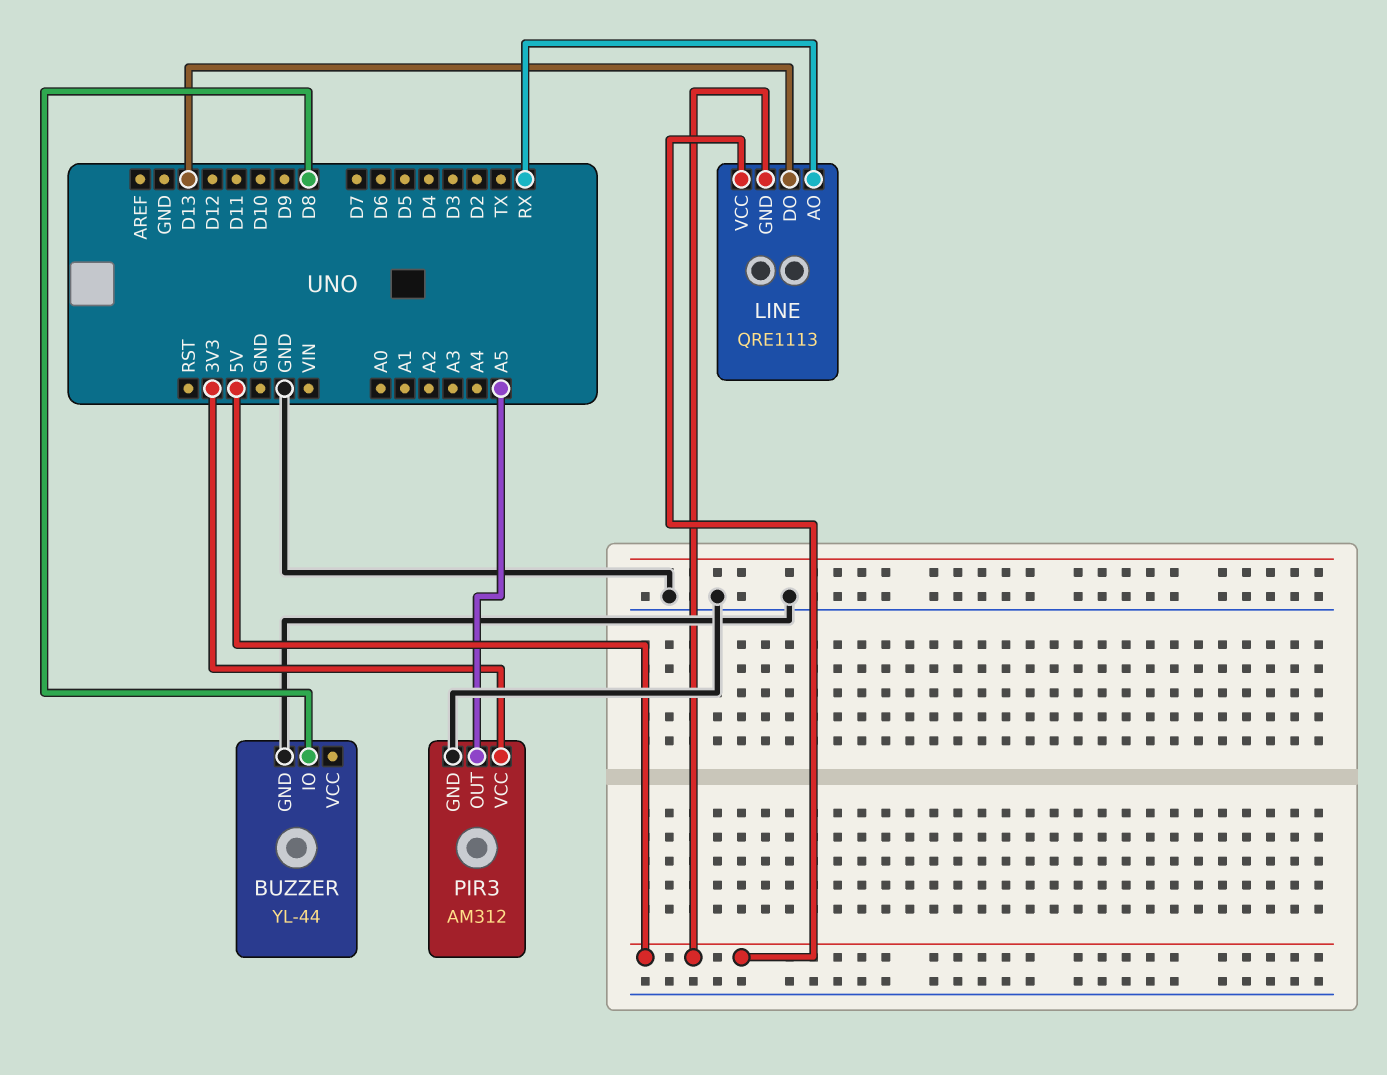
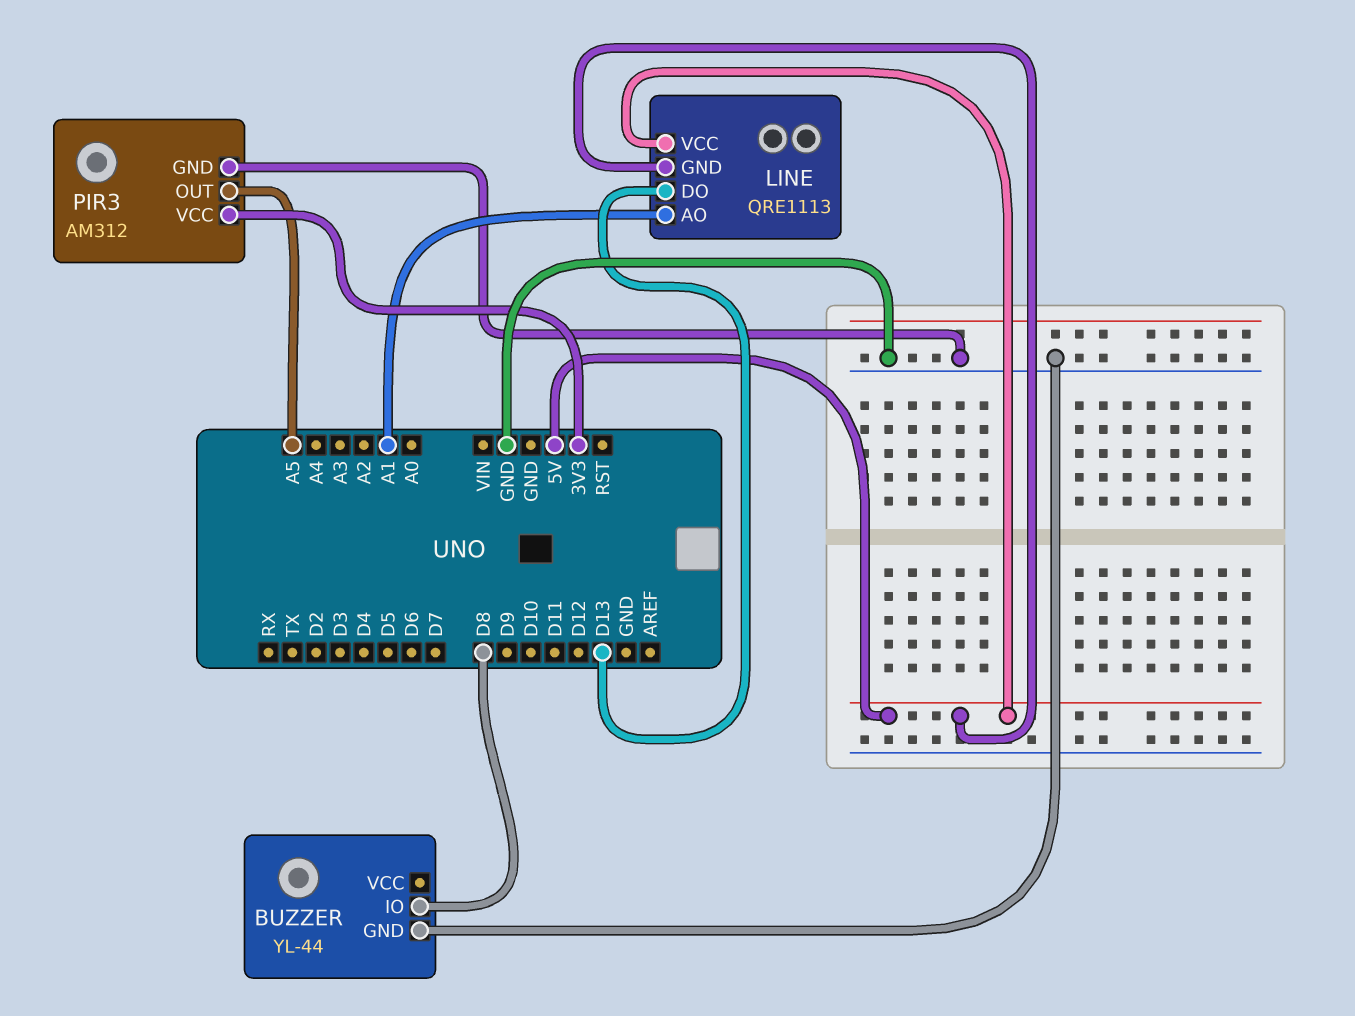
LINE pin AO: RX -> A1

